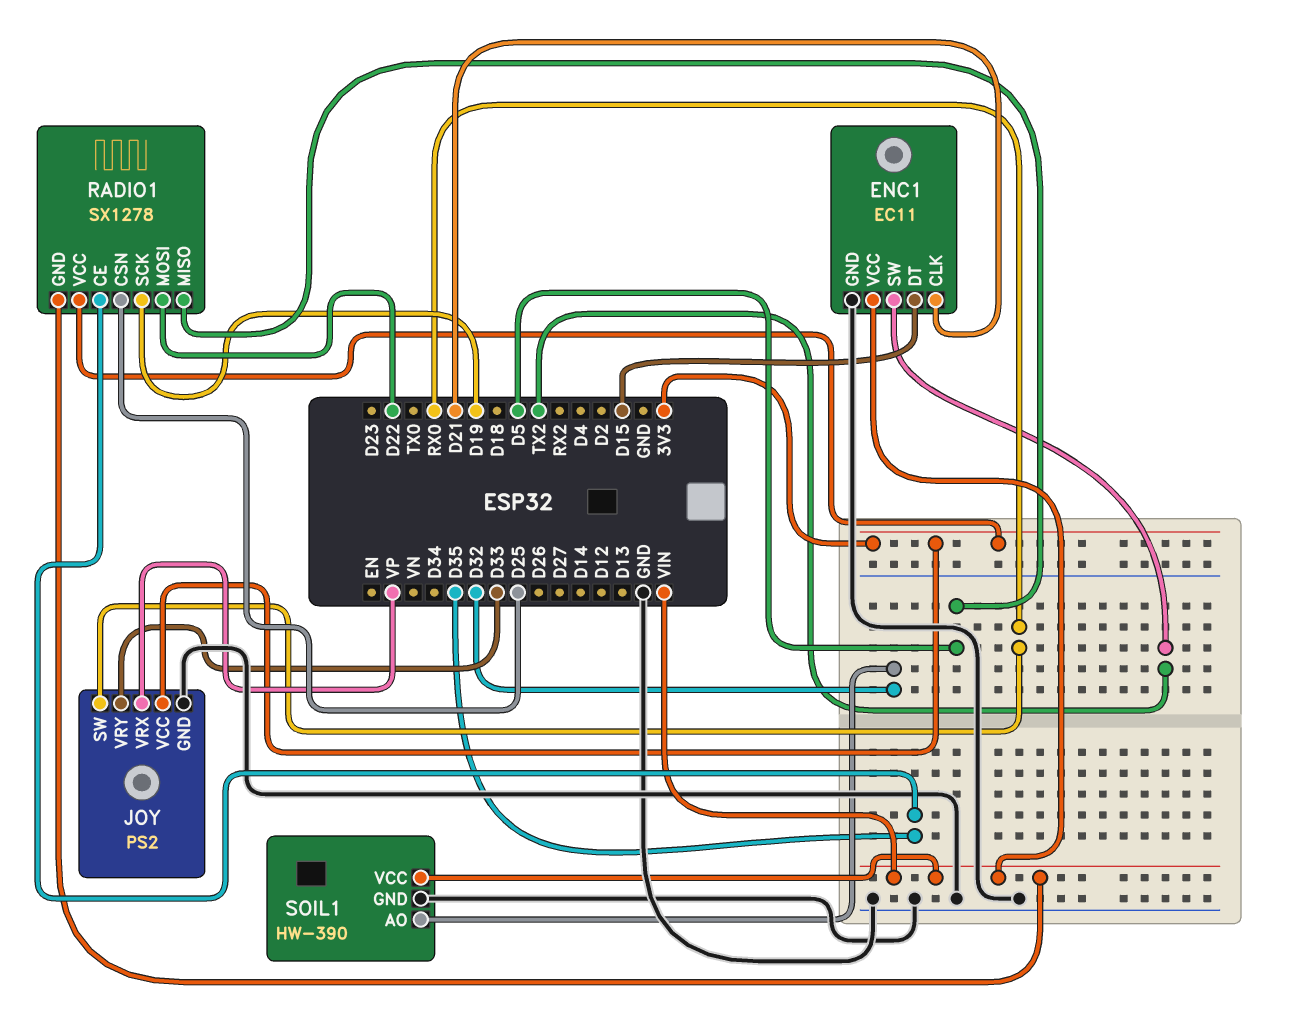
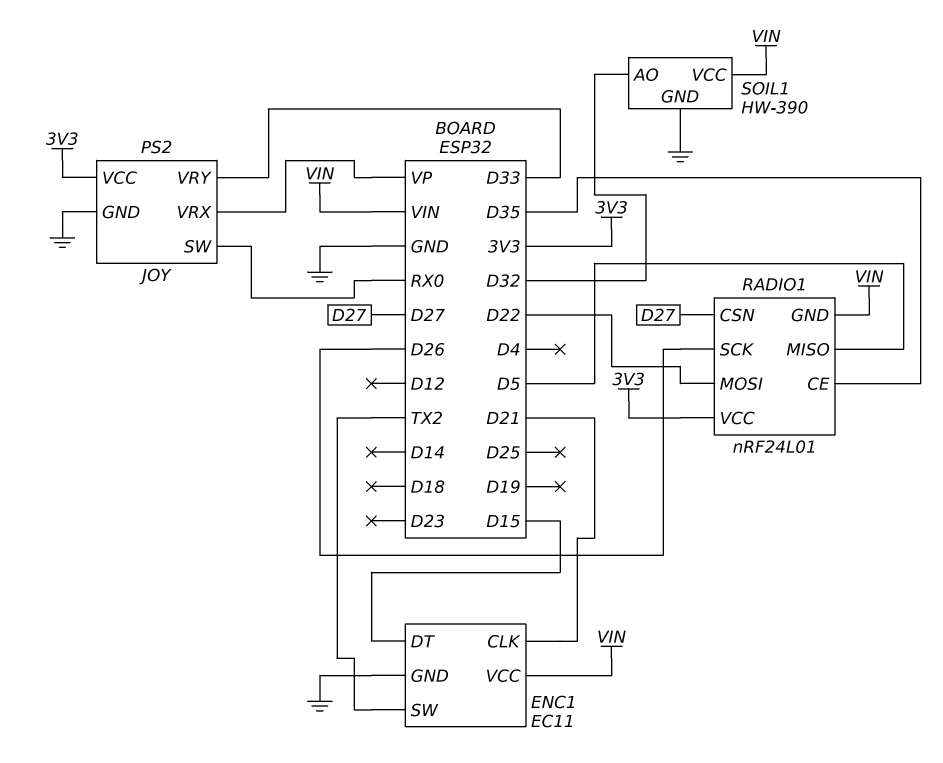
RADIO1: SX1278 -> nRF24L01
RADIO1 pin CSN: D25 -> D27
RADIO1 pin SCK: D19 -> D26

